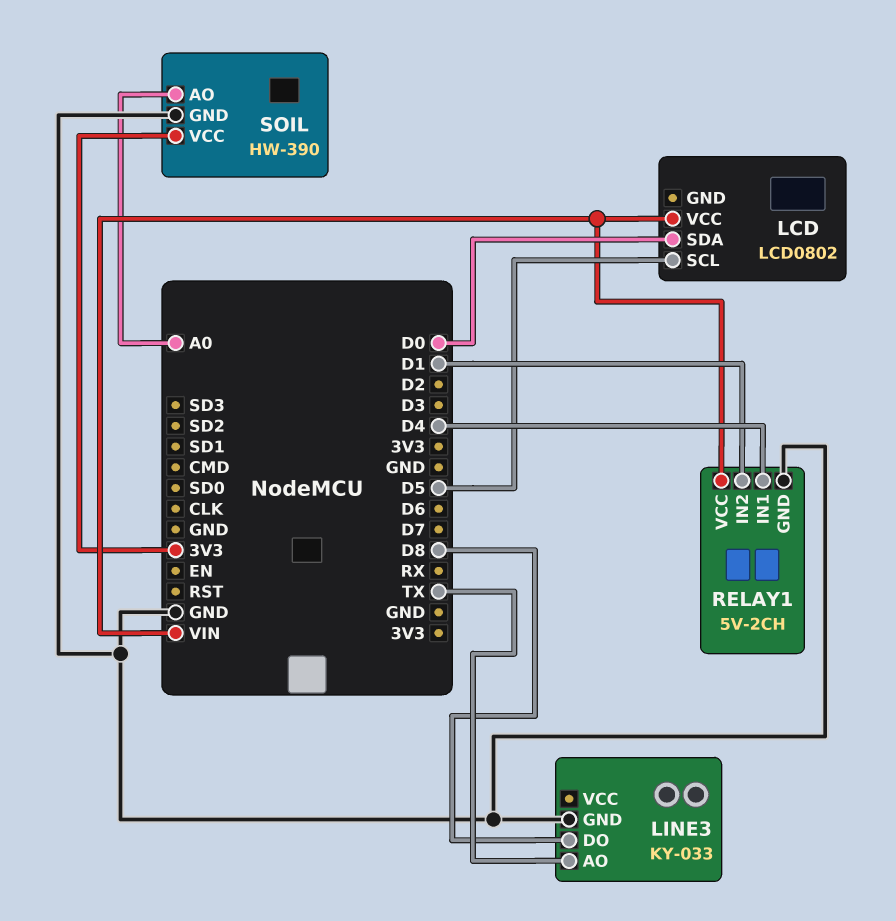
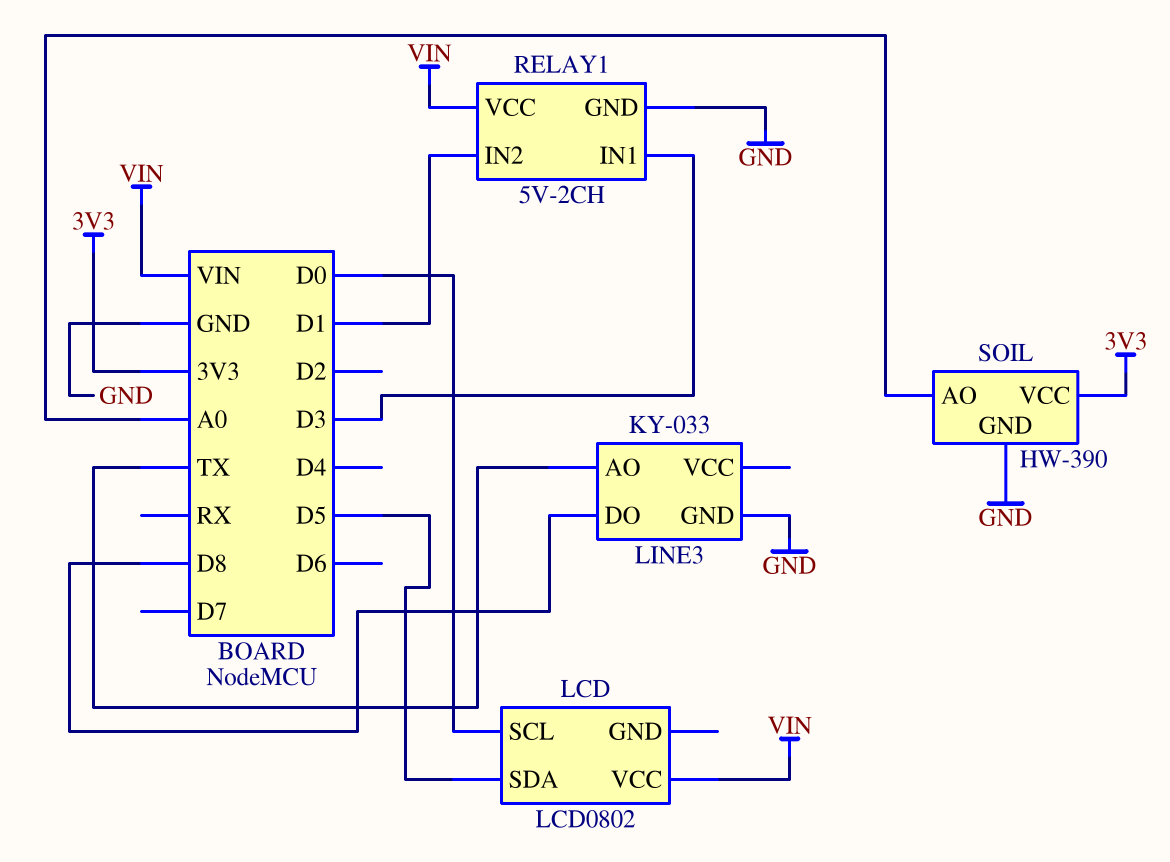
LCD pin SCL: D5 -> D0
LCD pin SDA: D0 -> D5
RELAY1 pin IN1: D4 -> D3

